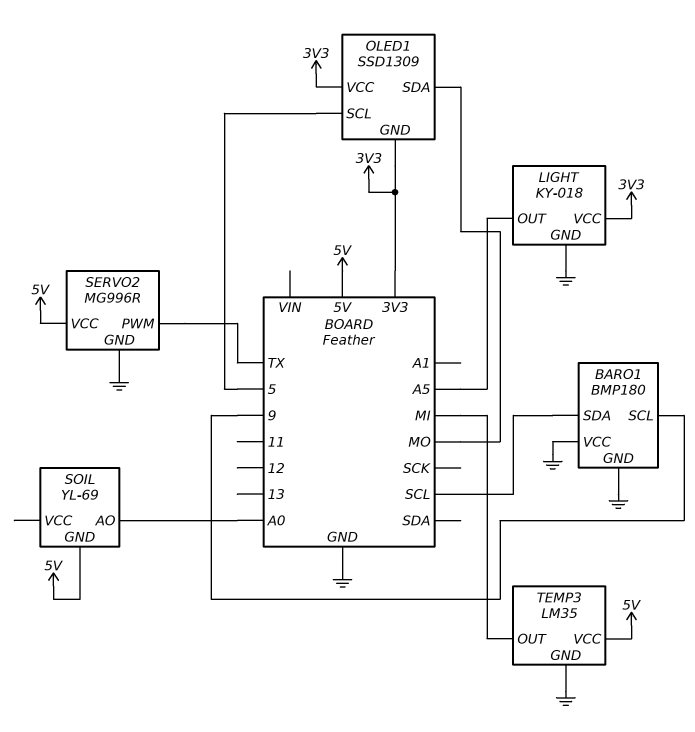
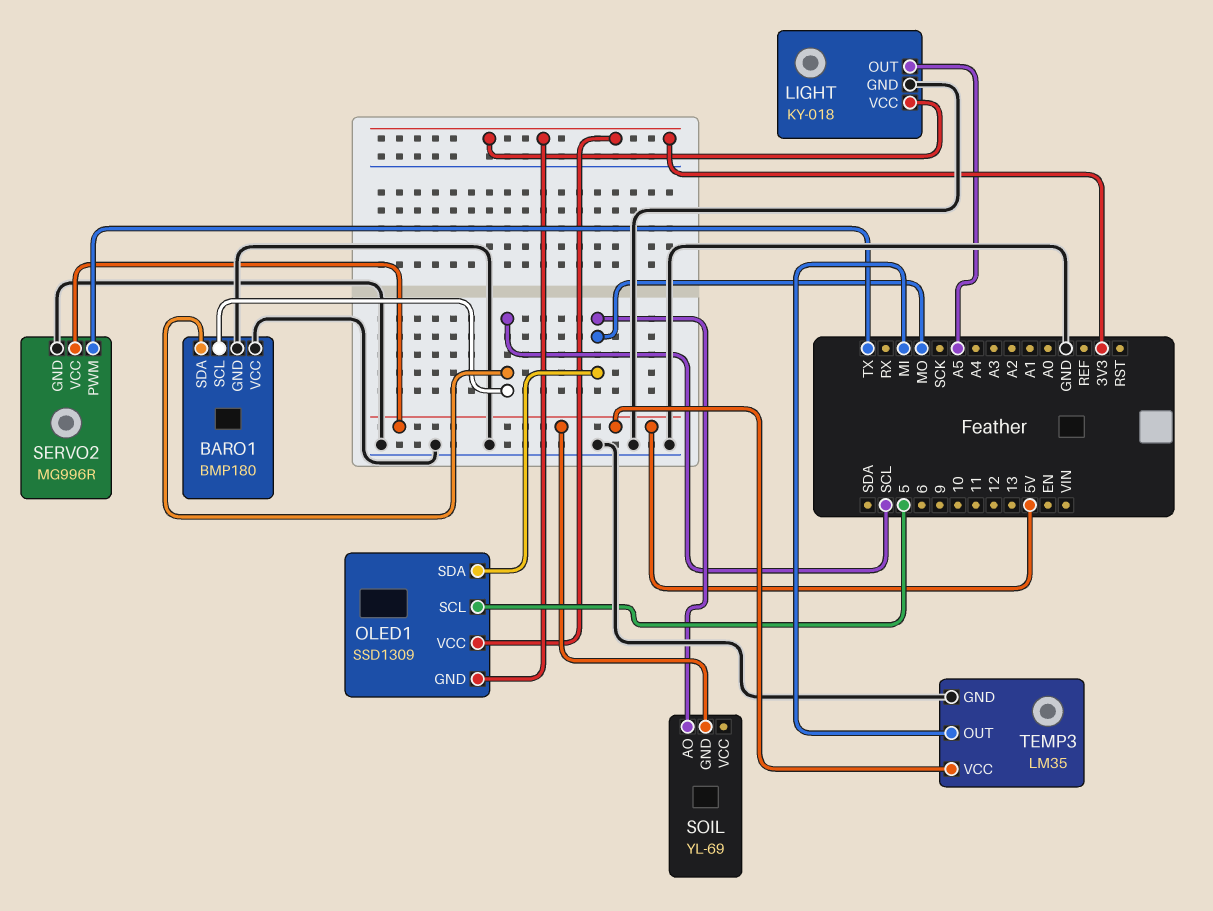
BARO1 pin SCL: 9 -> SCL
SOIL pin AO: A0 -> MO

